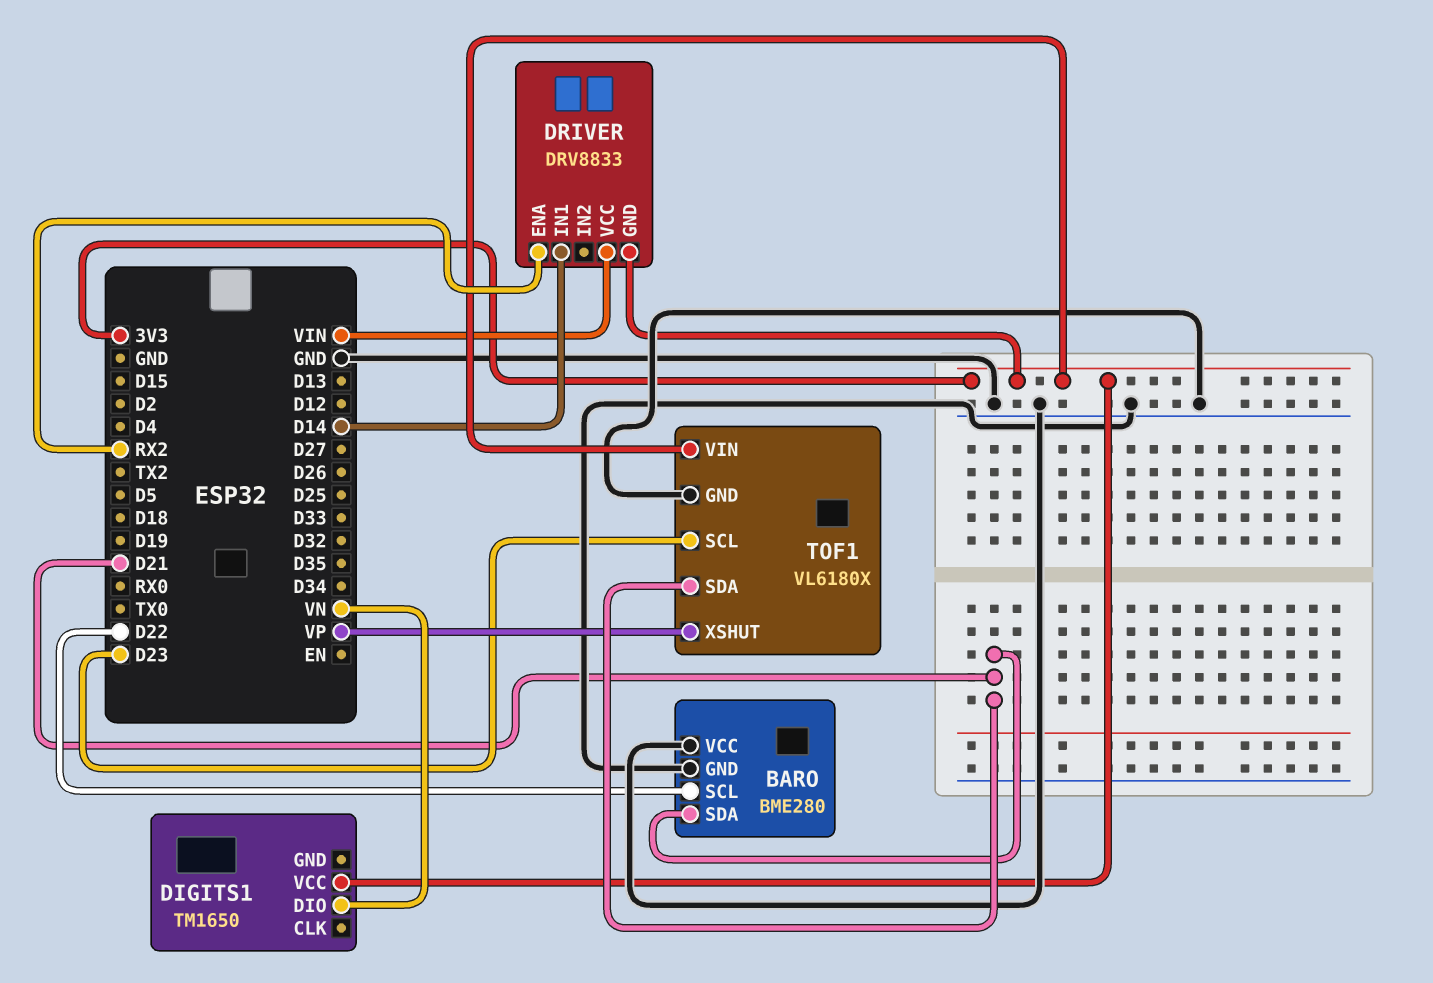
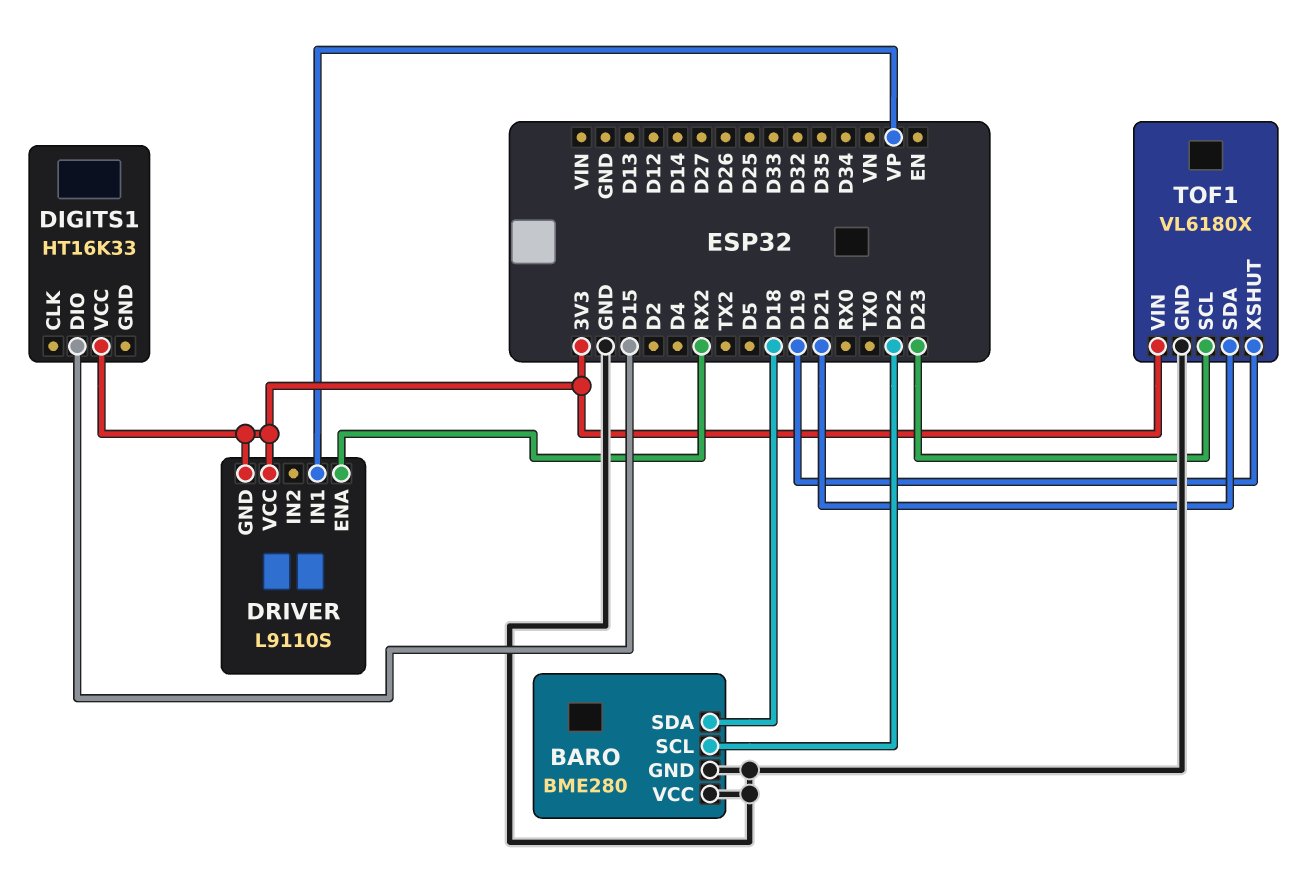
BARO pin SDA: D21 -> D18
DIGITS1: TM1650 -> HT16K33
DIGITS1 pin DIO: VN -> D15
DRIVER: DRV8833 -> L9110S
DRIVER pin IN1: D14 -> VP
DRIVER pin VCC: VIN -> 3V3
TOF1 pin XSHUT: VP -> D19

